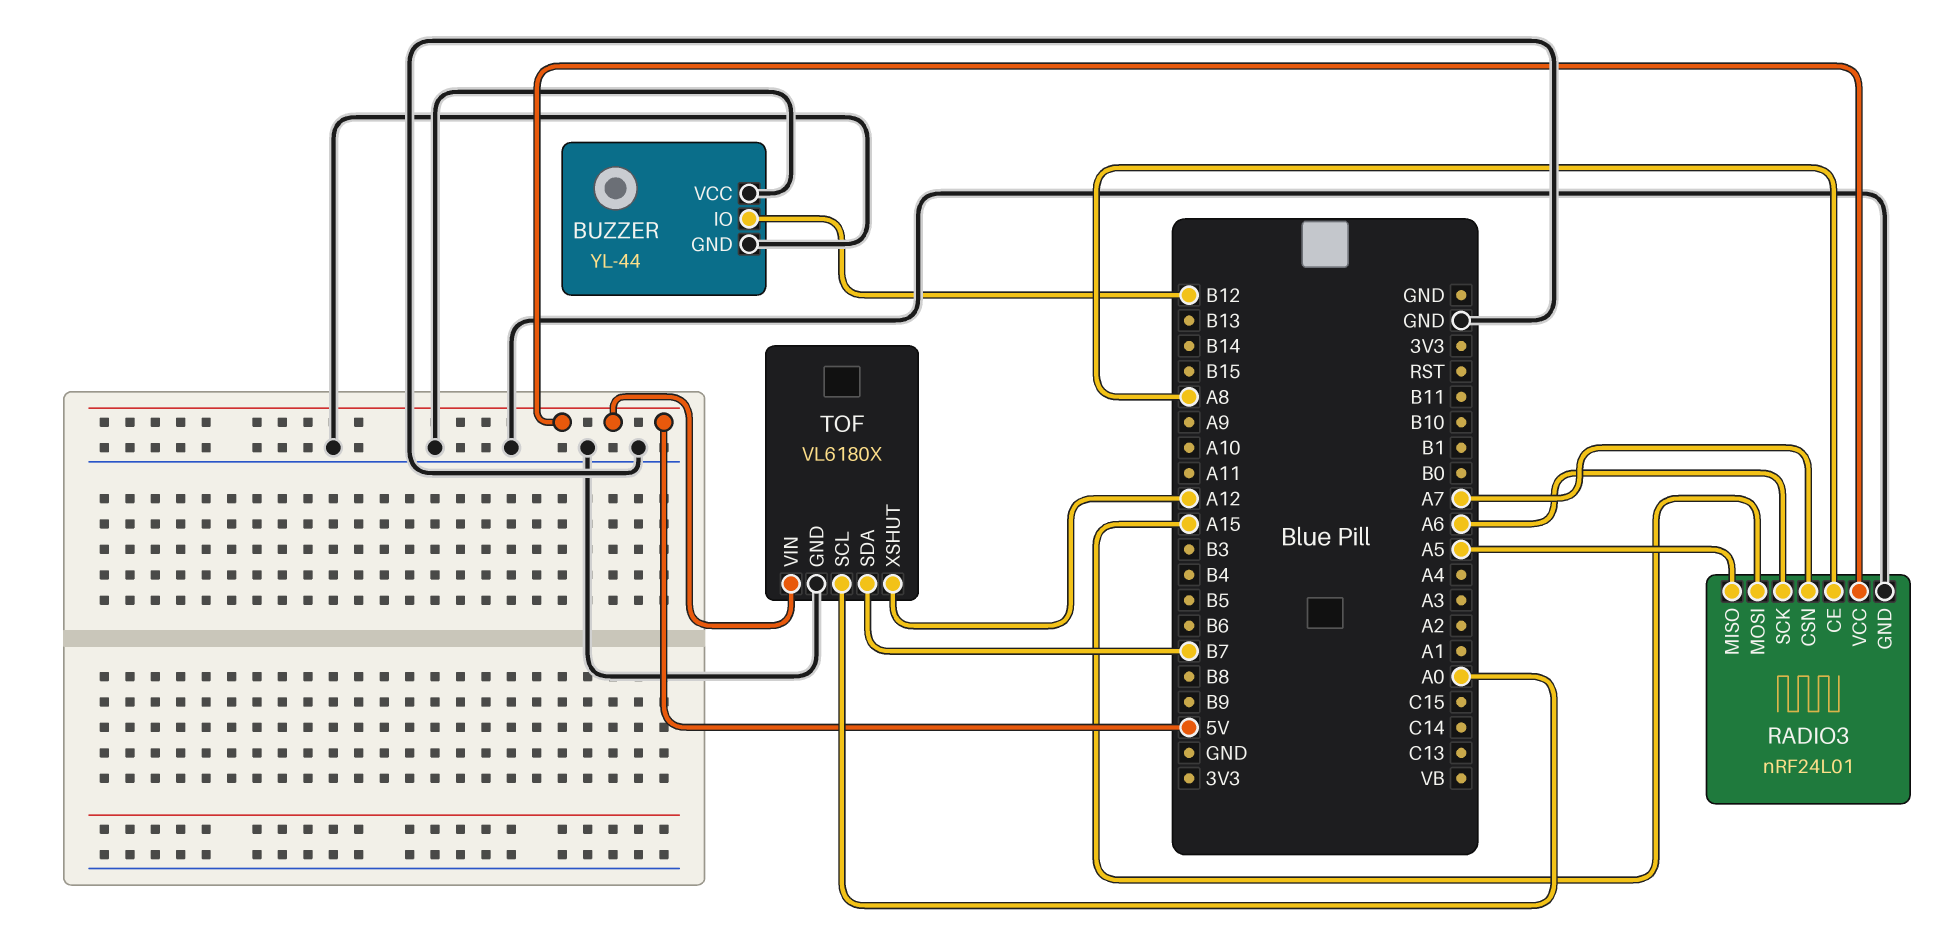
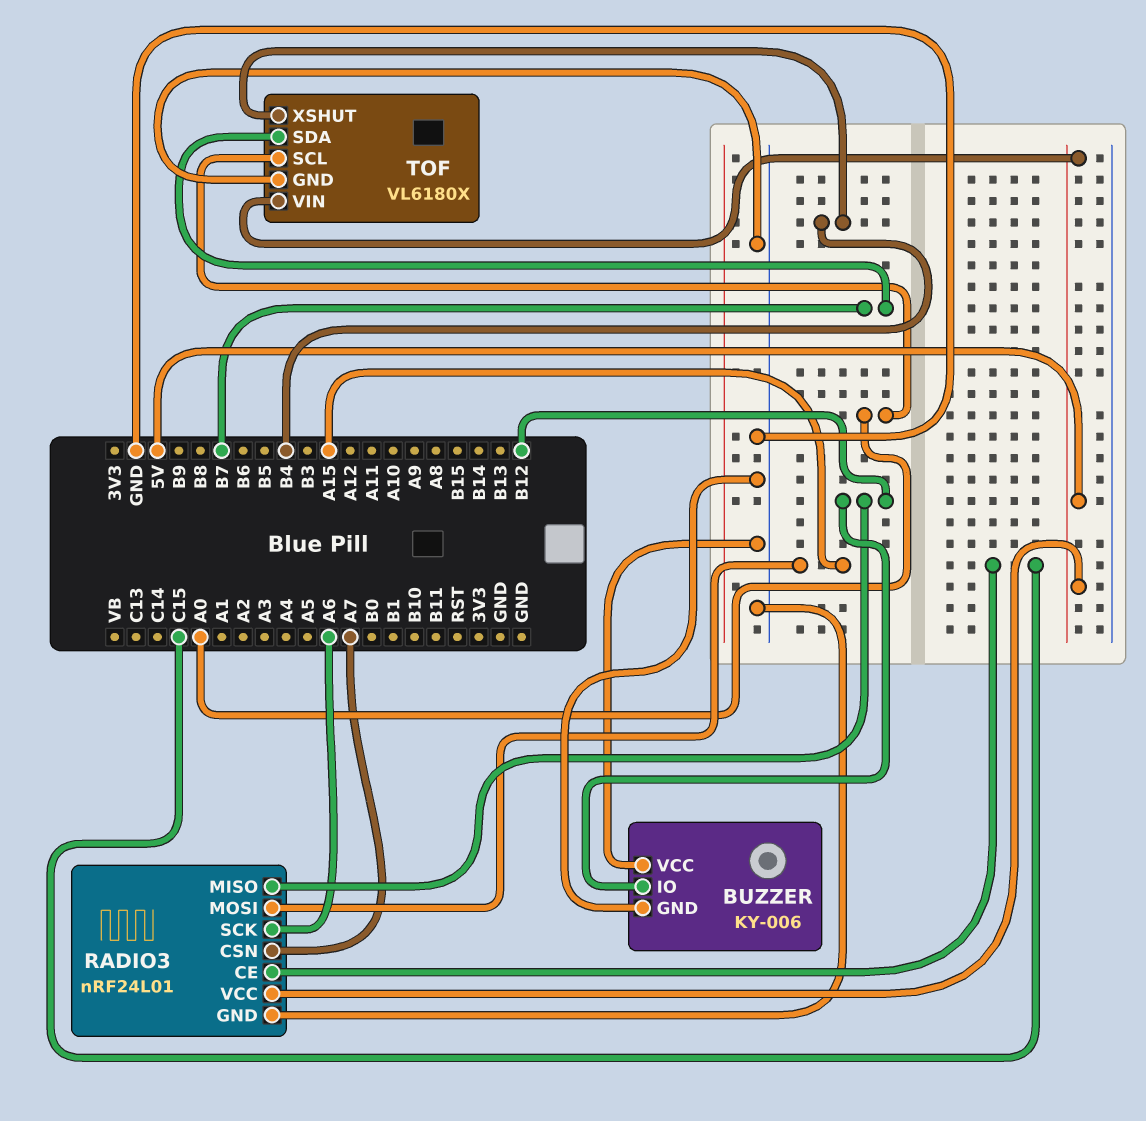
BUZZER: YL-44 -> KY-006
RADIO3 pin CE: A8 -> C15
RADIO3 pin MISO: A5 -> B12
TOF pin XSHUT: A12 -> B4

